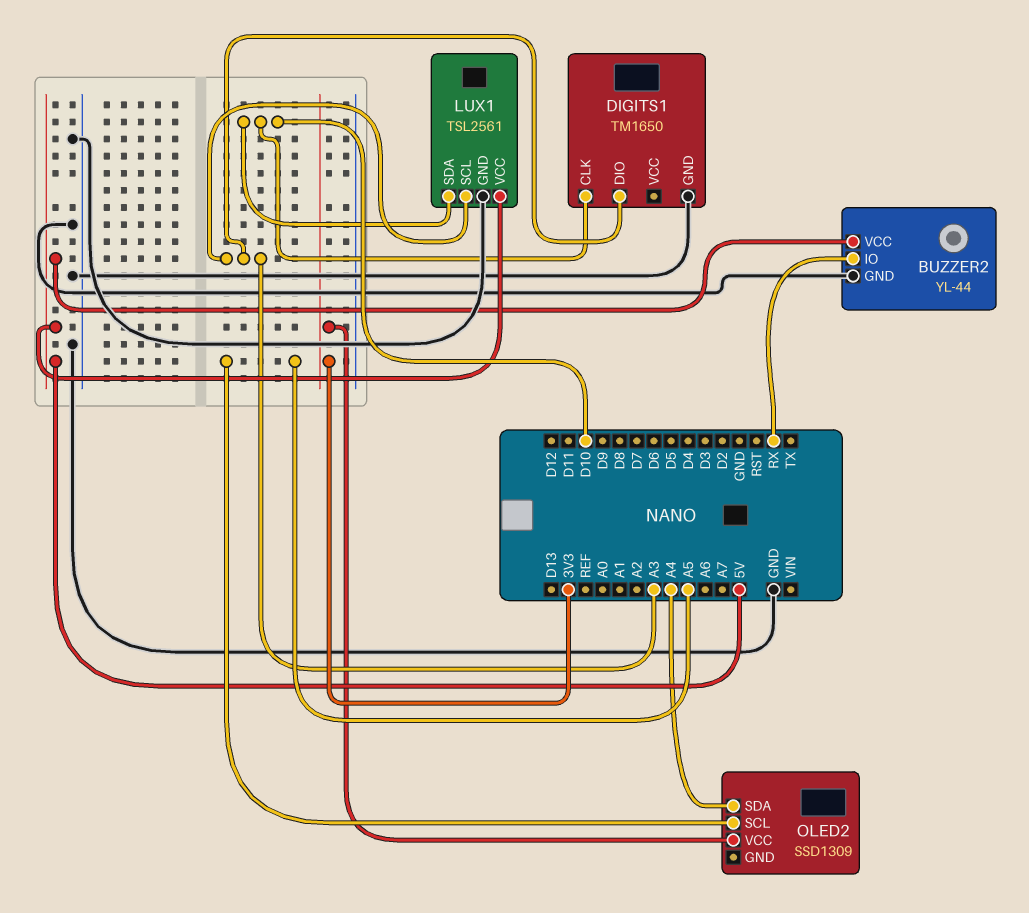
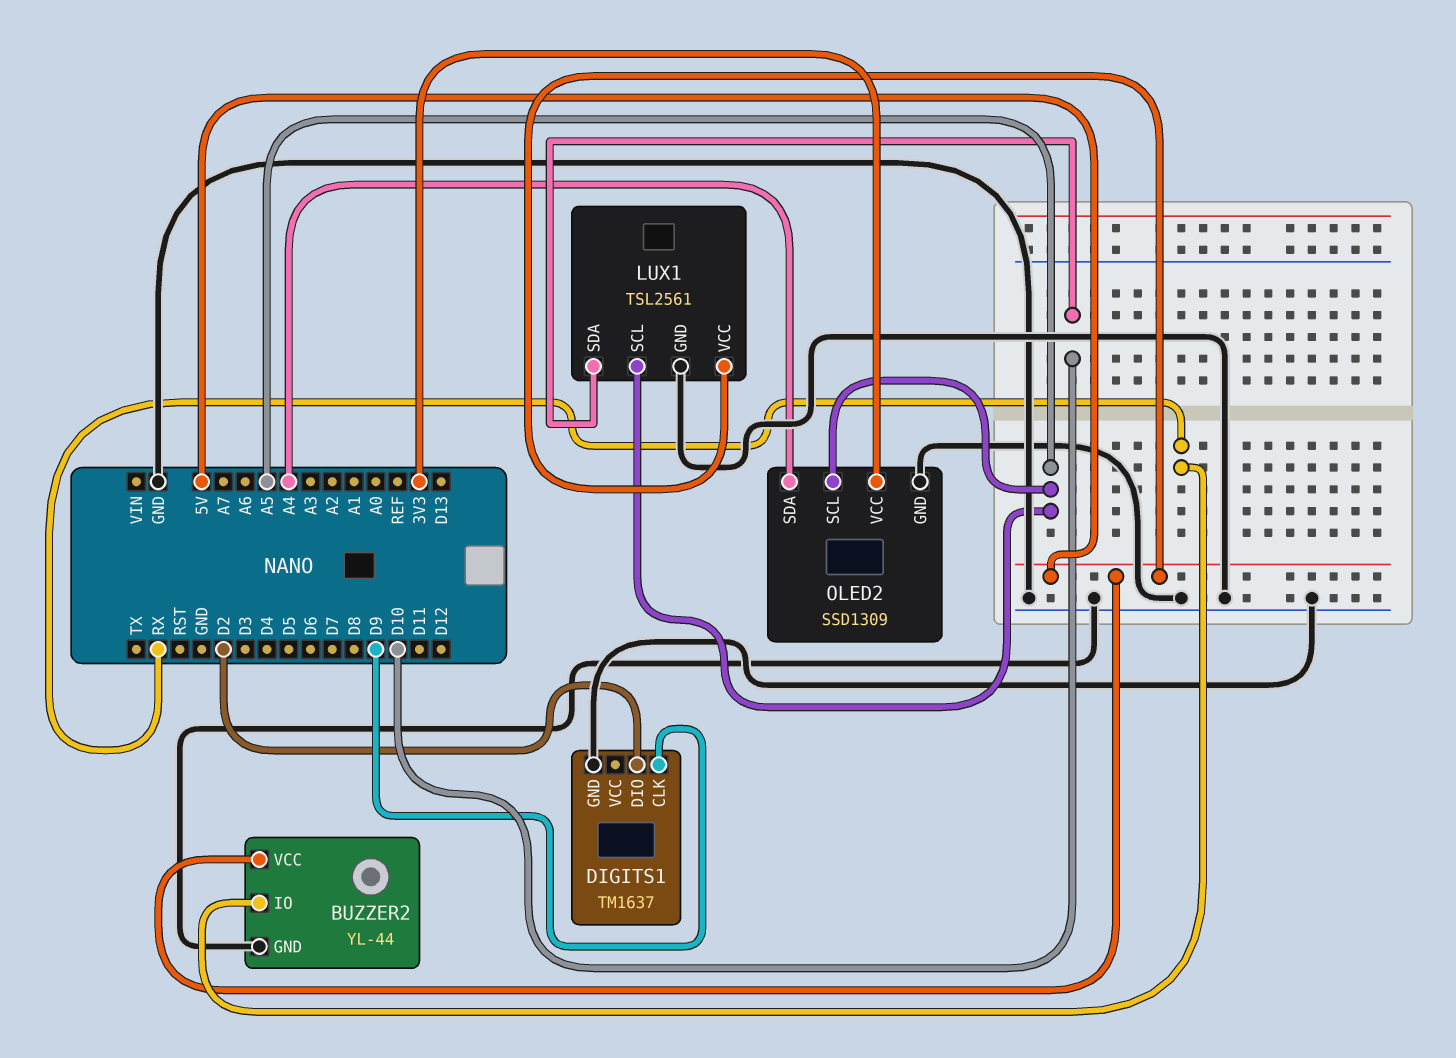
DIGITS1: TM1650 -> TM1637
DIGITS1 pin CLK: D10 -> D9
DIGITS1 pin DIO: A3 -> D2
LUX1 pin SCL: A3 -> A5
OLED2 pin GND: none -> GND

